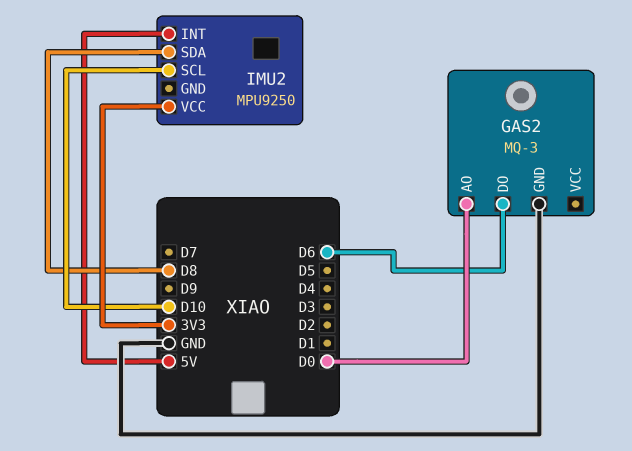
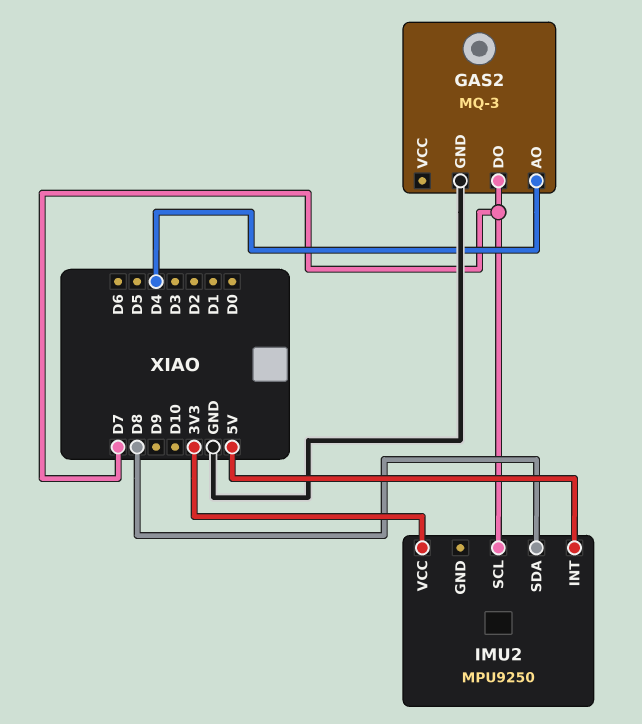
GAS2 pin AO: D0 -> D4
GAS2 pin DO: D6 -> D7
IMU2 pin SCL: D10 -> D7

